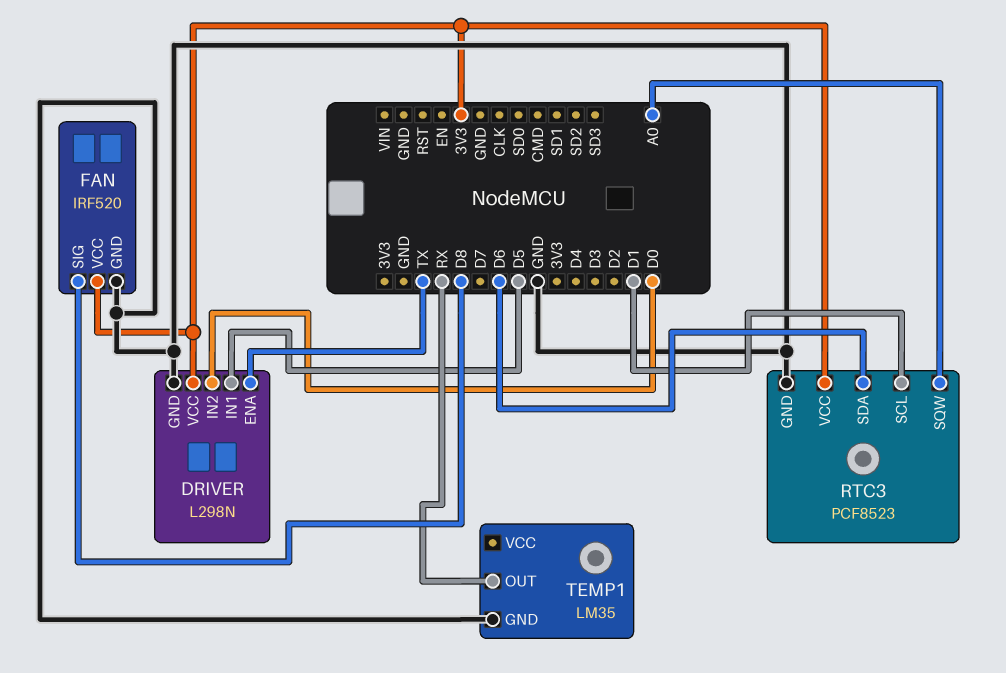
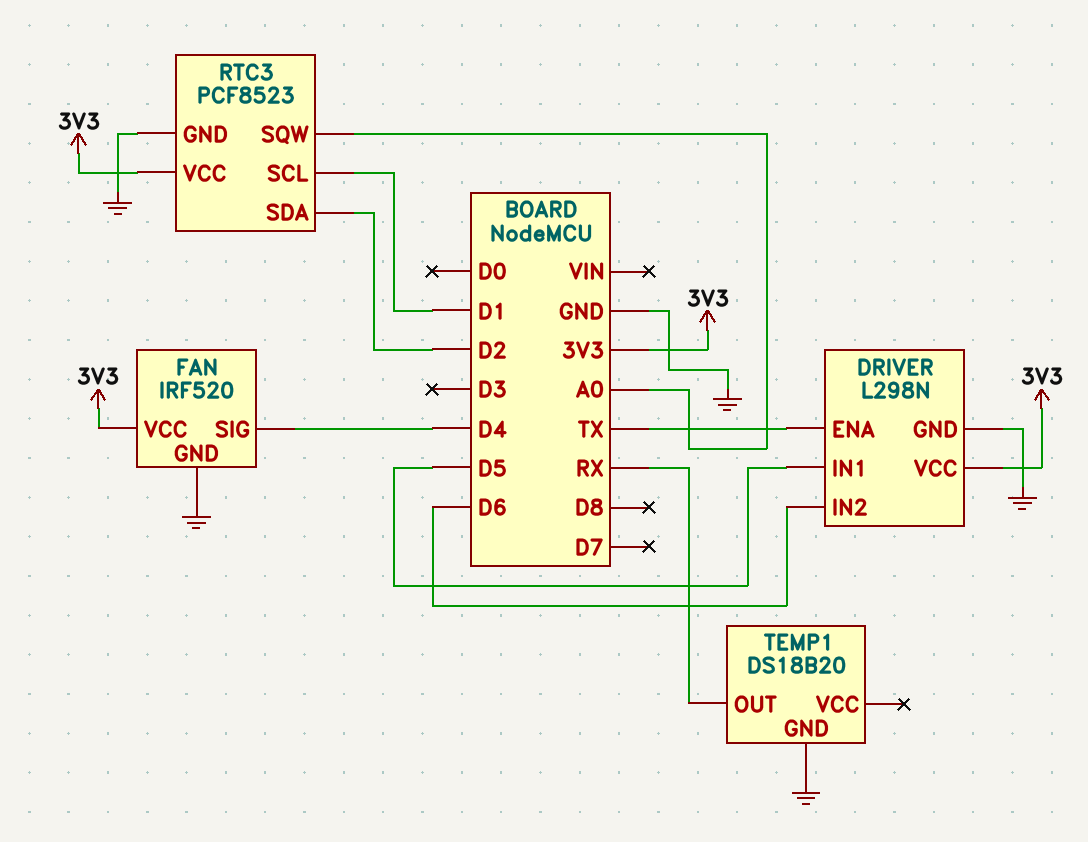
DRIVER pin IN2: D0 -> D6
FAN pin SIG: D8 -> D4
RTC3 pin SDA: D6 -> D2
TEMP1: LM35 -> DS18B20

